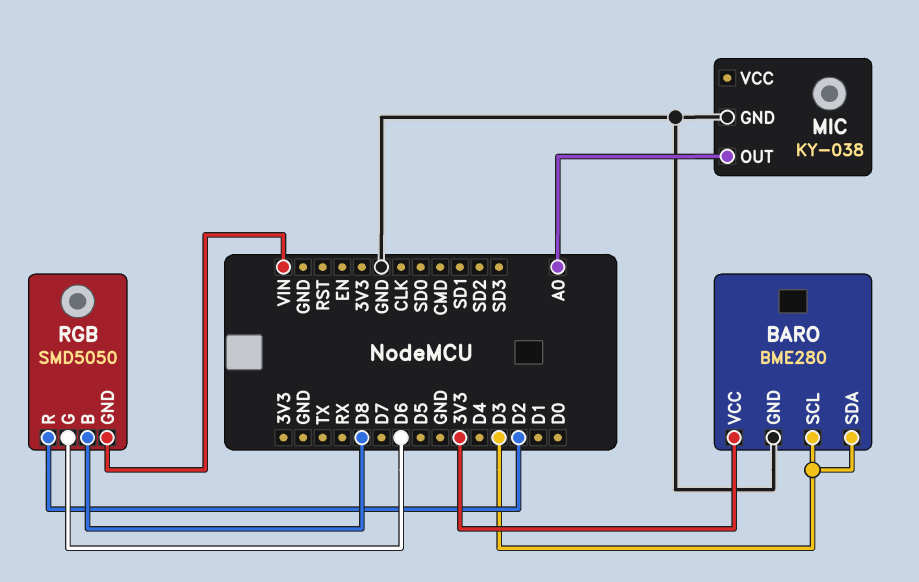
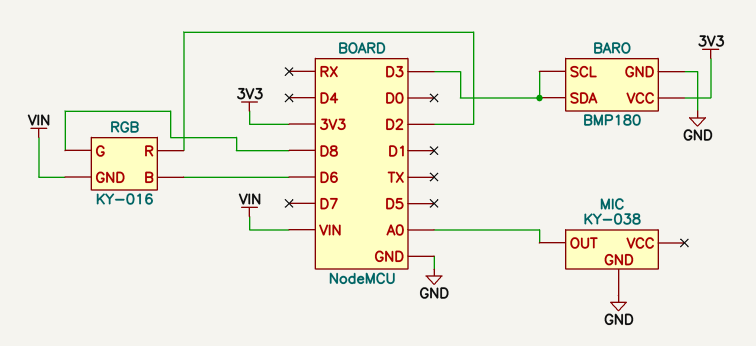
BARO: BME280 -> BMP180
RGB: SMD5050 -> KY-016
RGB pin B: D8 -> D6
RGB pin G: D6 -> D8

